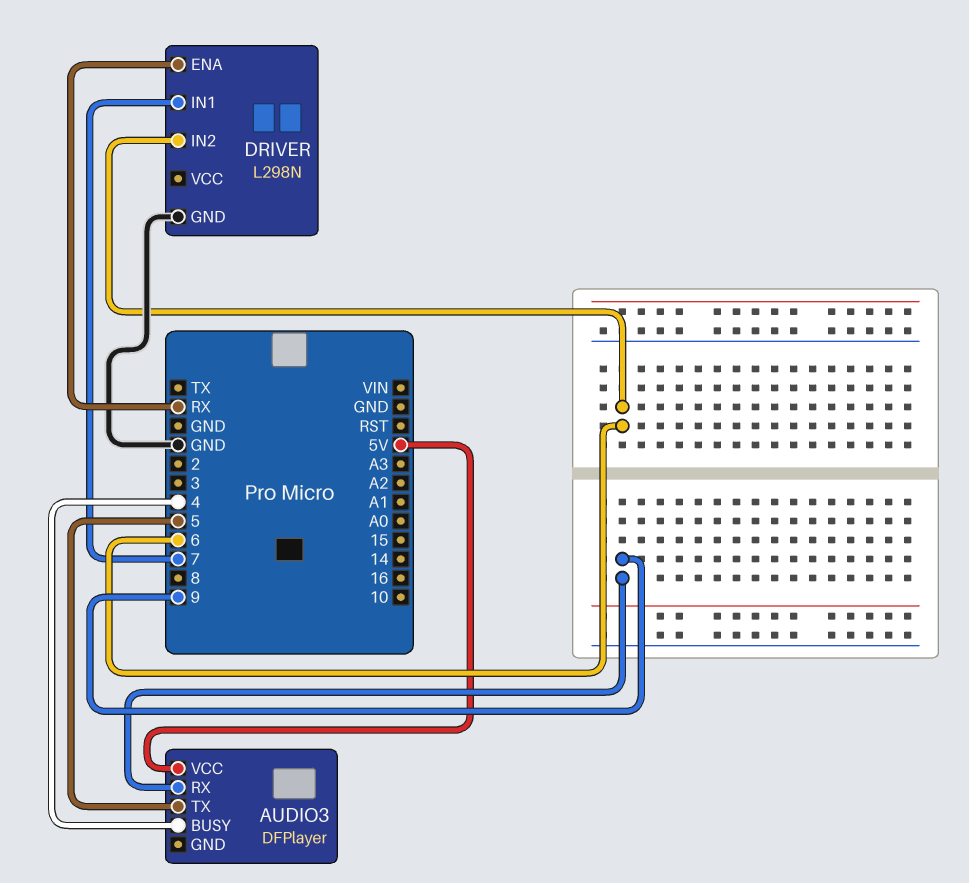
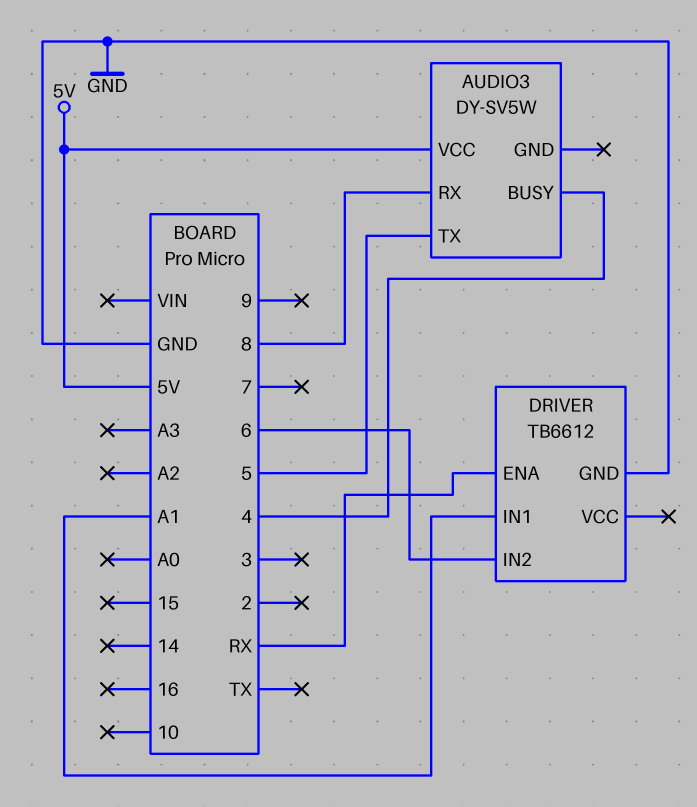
AUDIO3: DFPlayer -> DY-SV5W
AUDIO3 pin RX: 9 -> 8
DRIVER: L298N -> TB6612
DRIVER pin IN1: 7 -> A1

